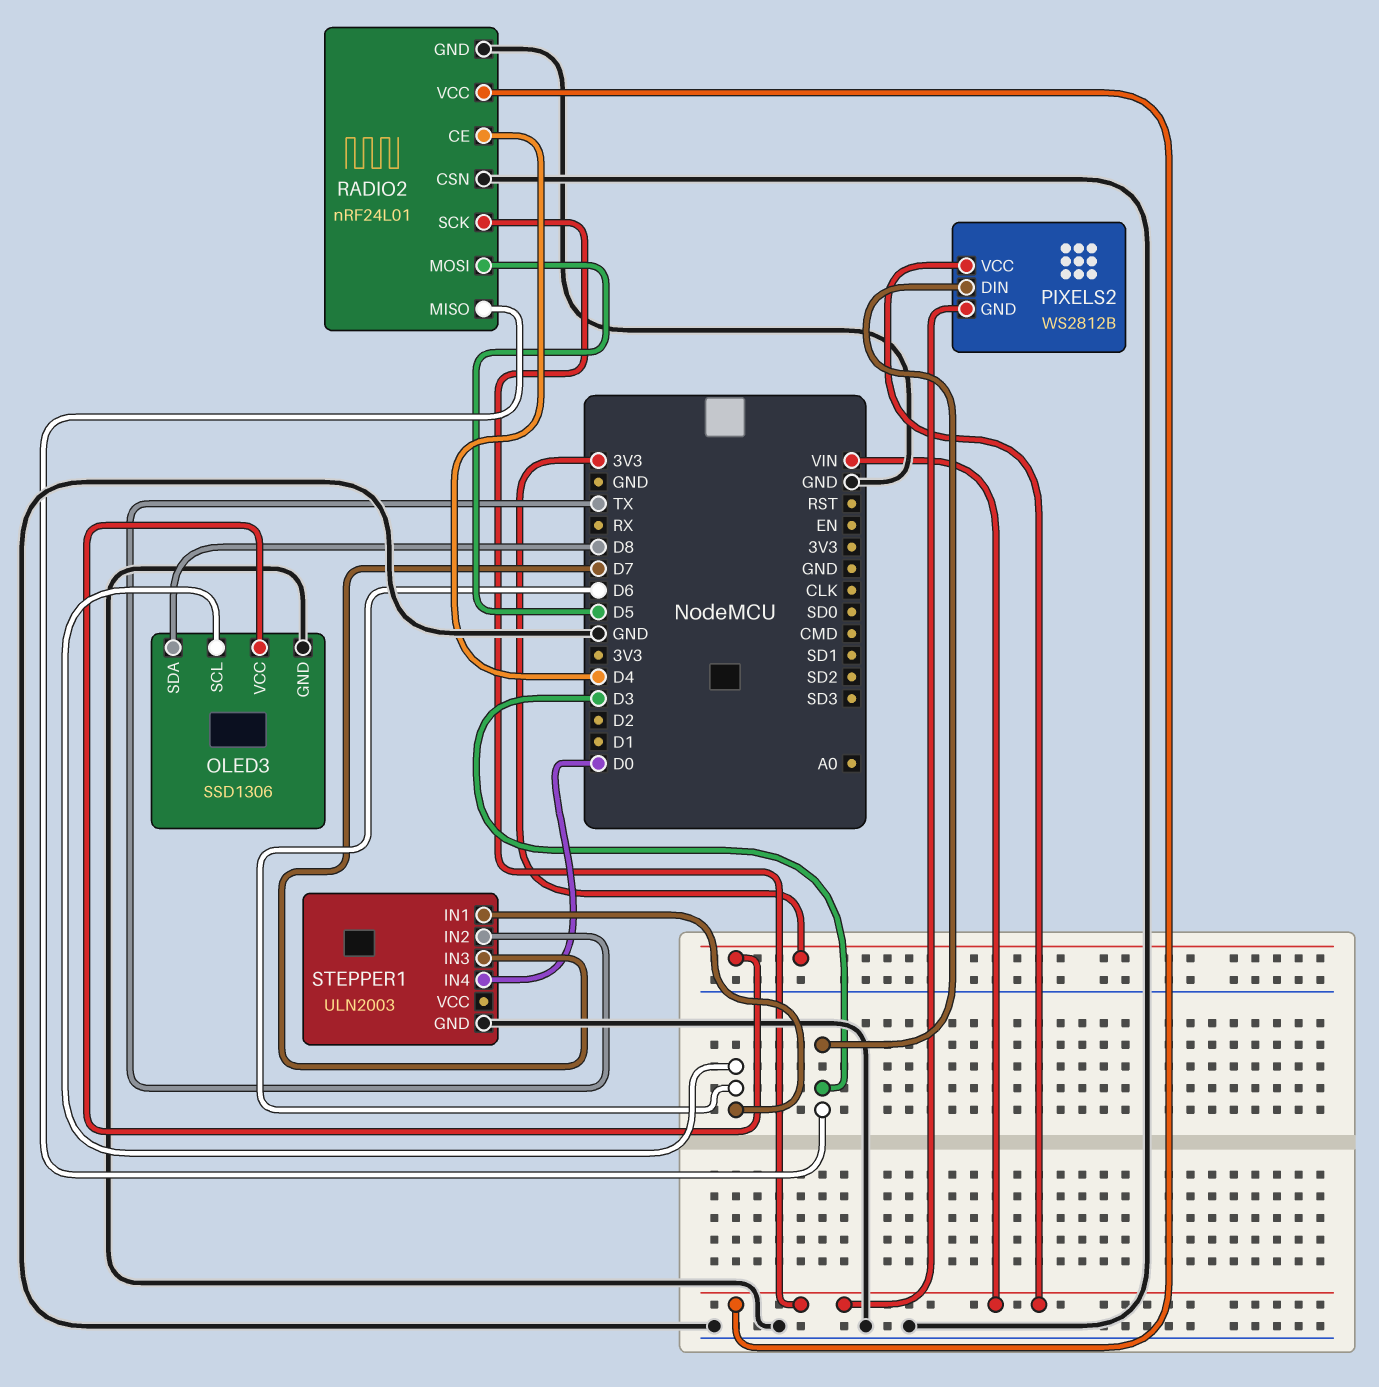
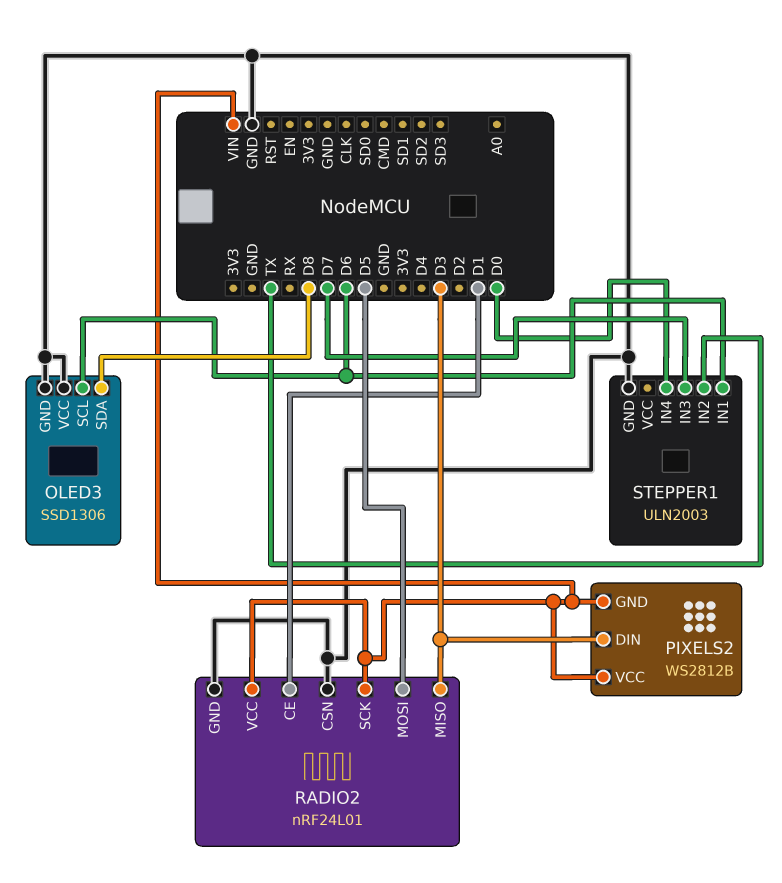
OLED3 pin VCC: 3V3 -> GND
RADIO2 pin CE: D4 -> D1

